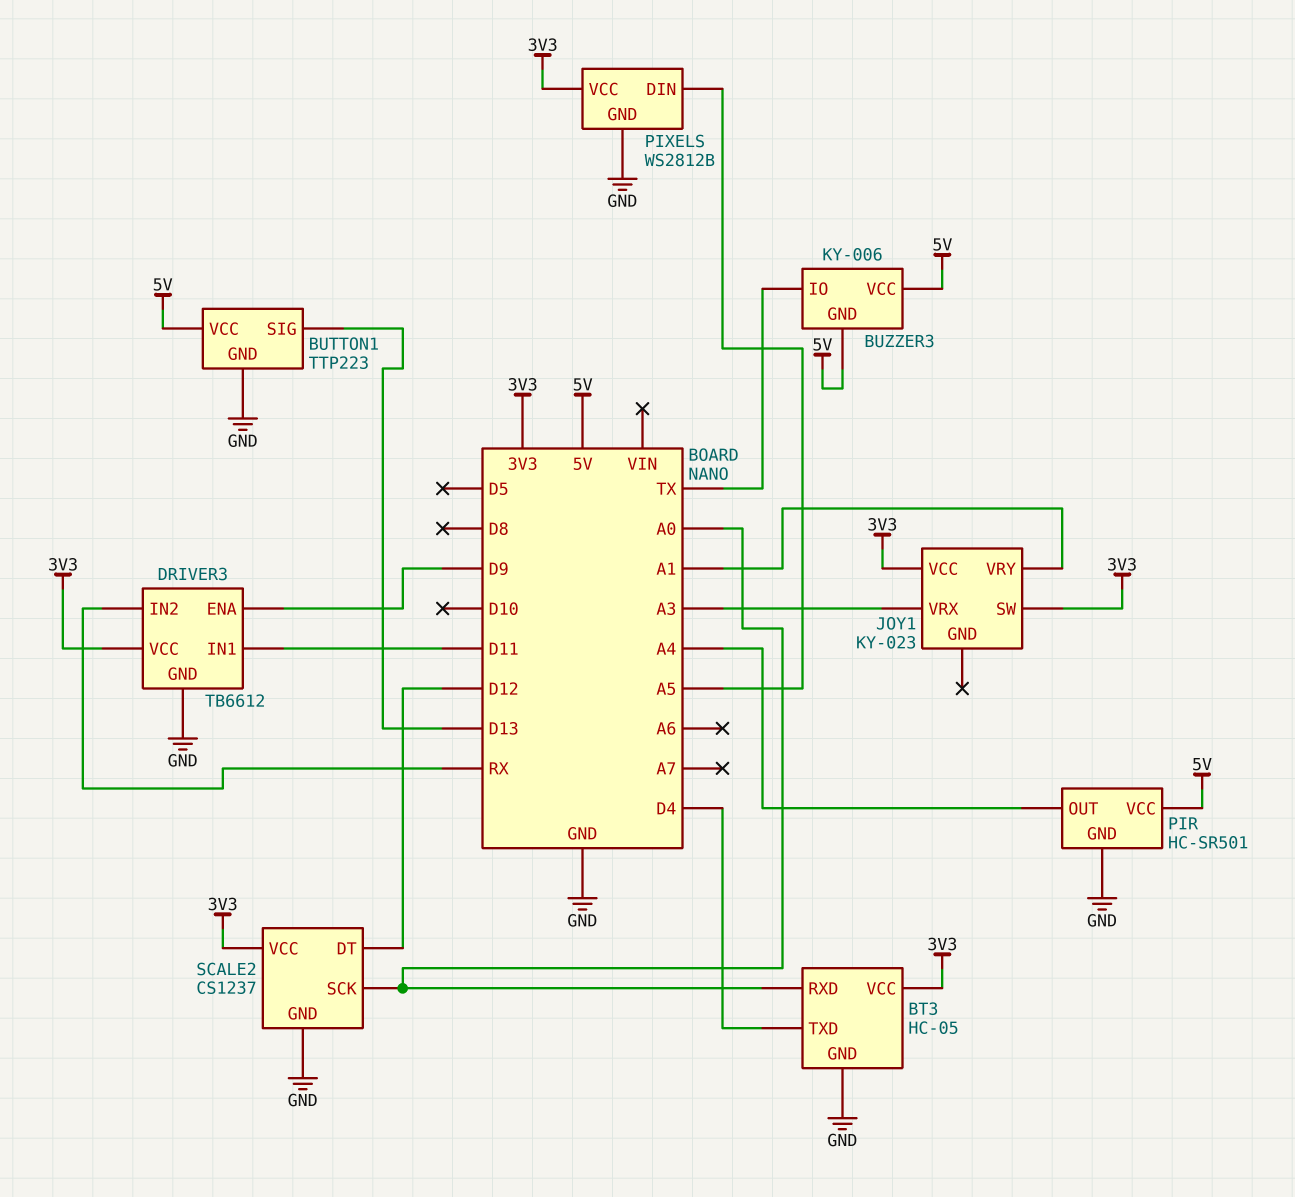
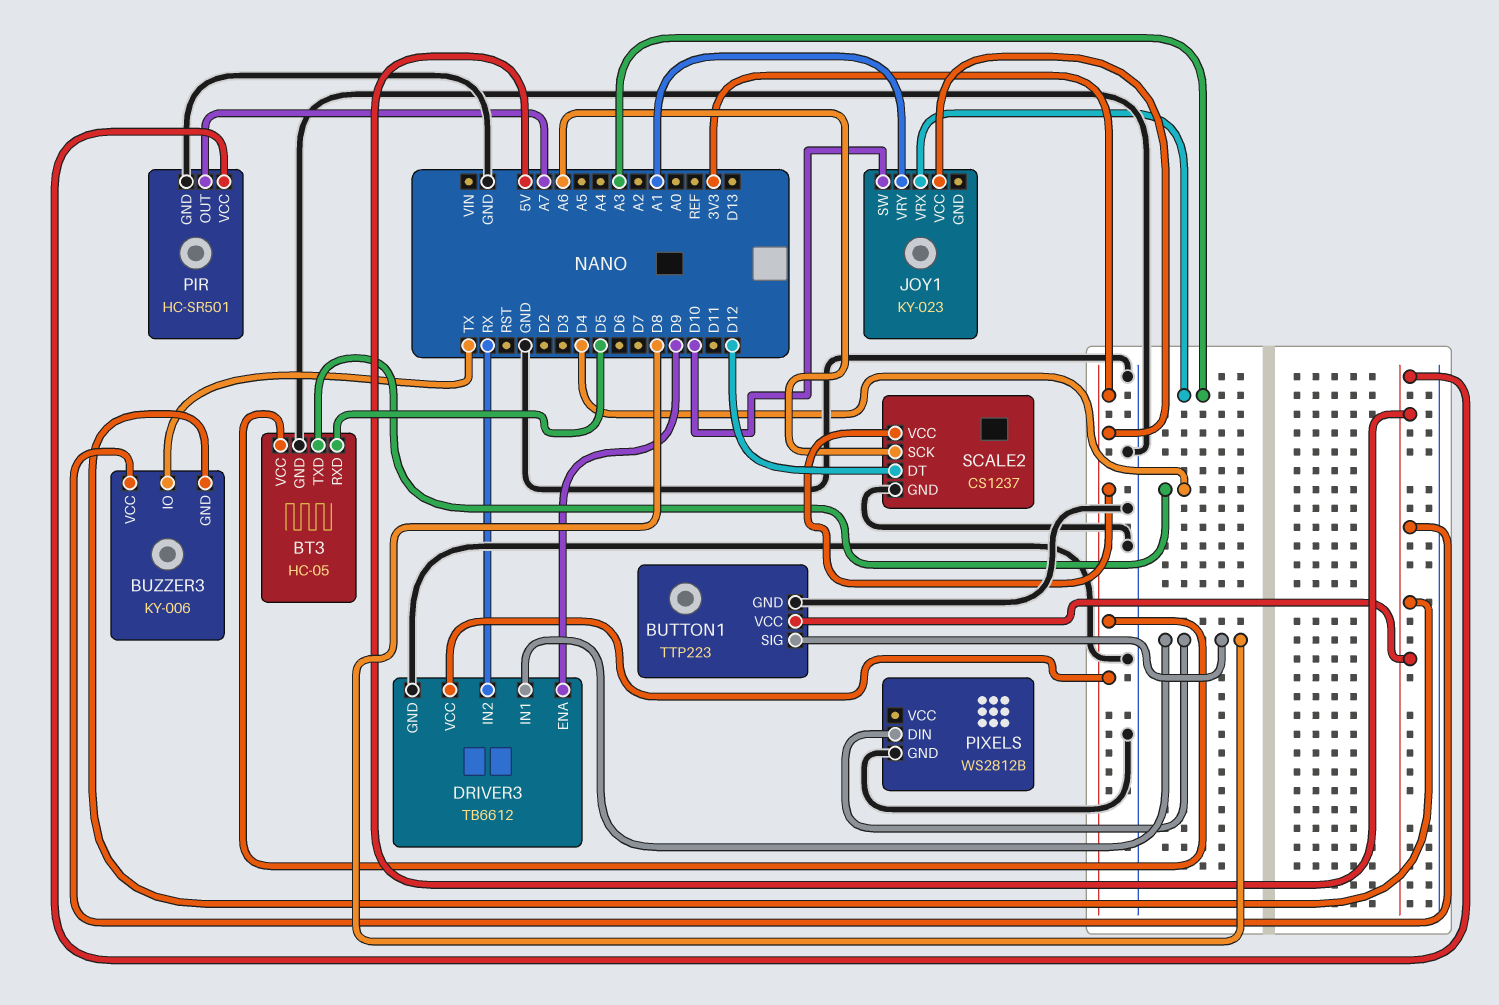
BT3 pin RXD: A0 -> D5
BUTTON1 pin SIG: D13 -> D8
DRIVER3 pin IN1: D11 -> D8
JOY1 pin SW: 3V3 -> D10
PIR pin OUT: A4 -> A7
PIXELS pin DIN: A5 -> D8
PIXELS pin VCC: 3V3 -> none
SCALE2 pin SCK: A0 -> A6

